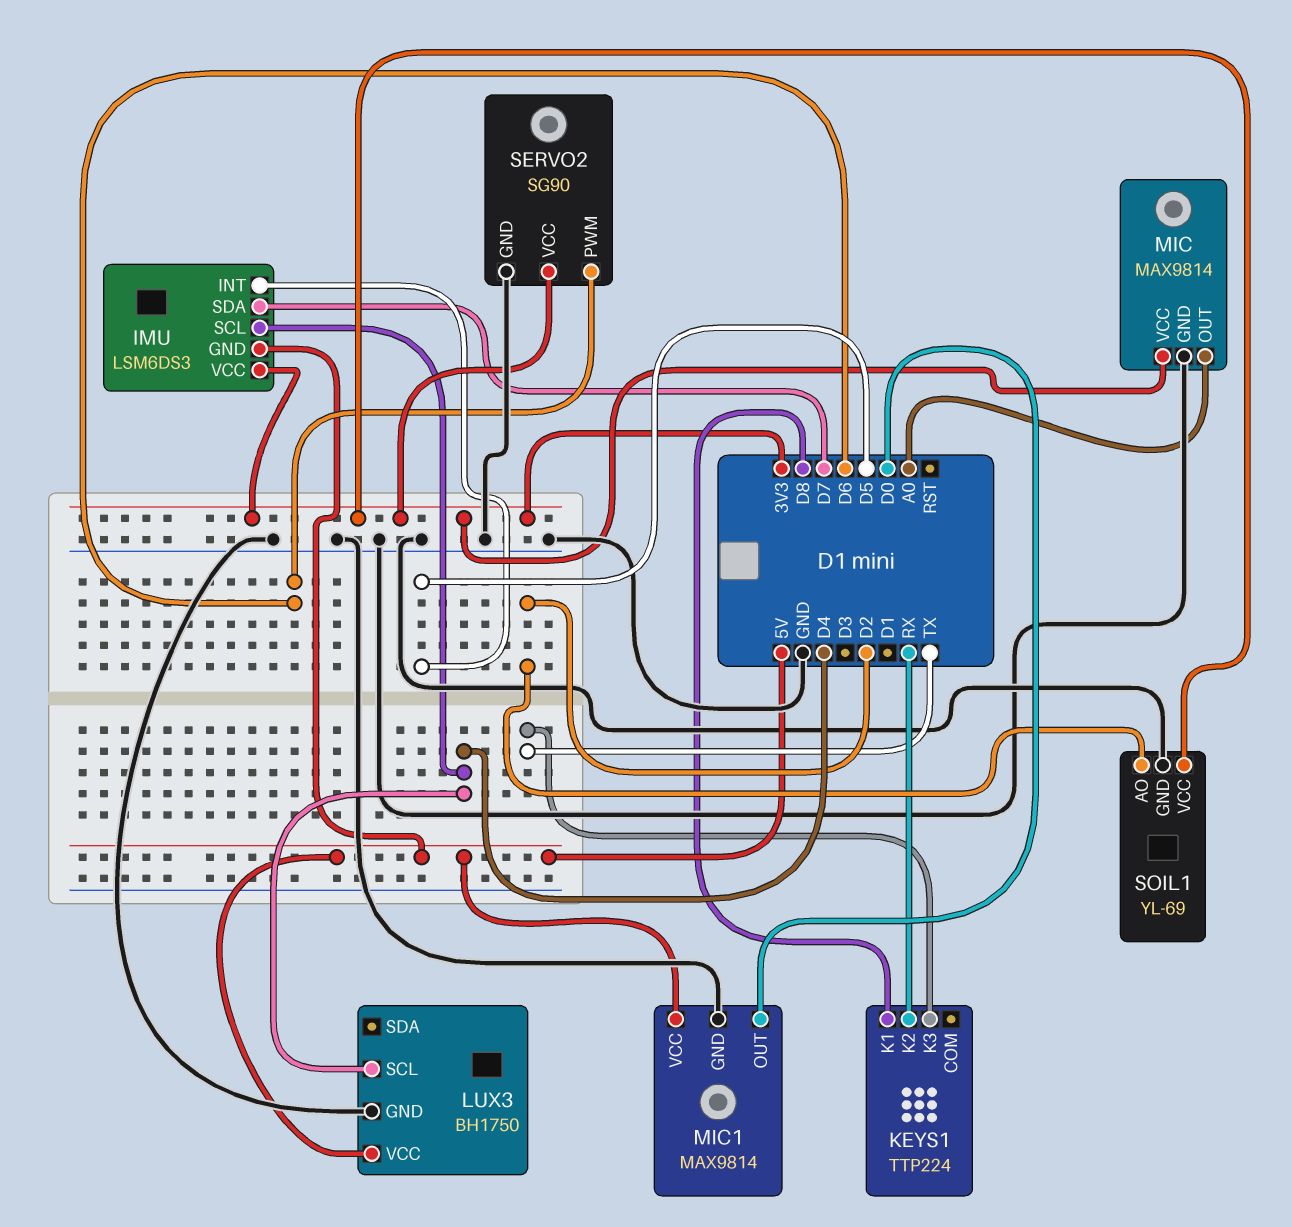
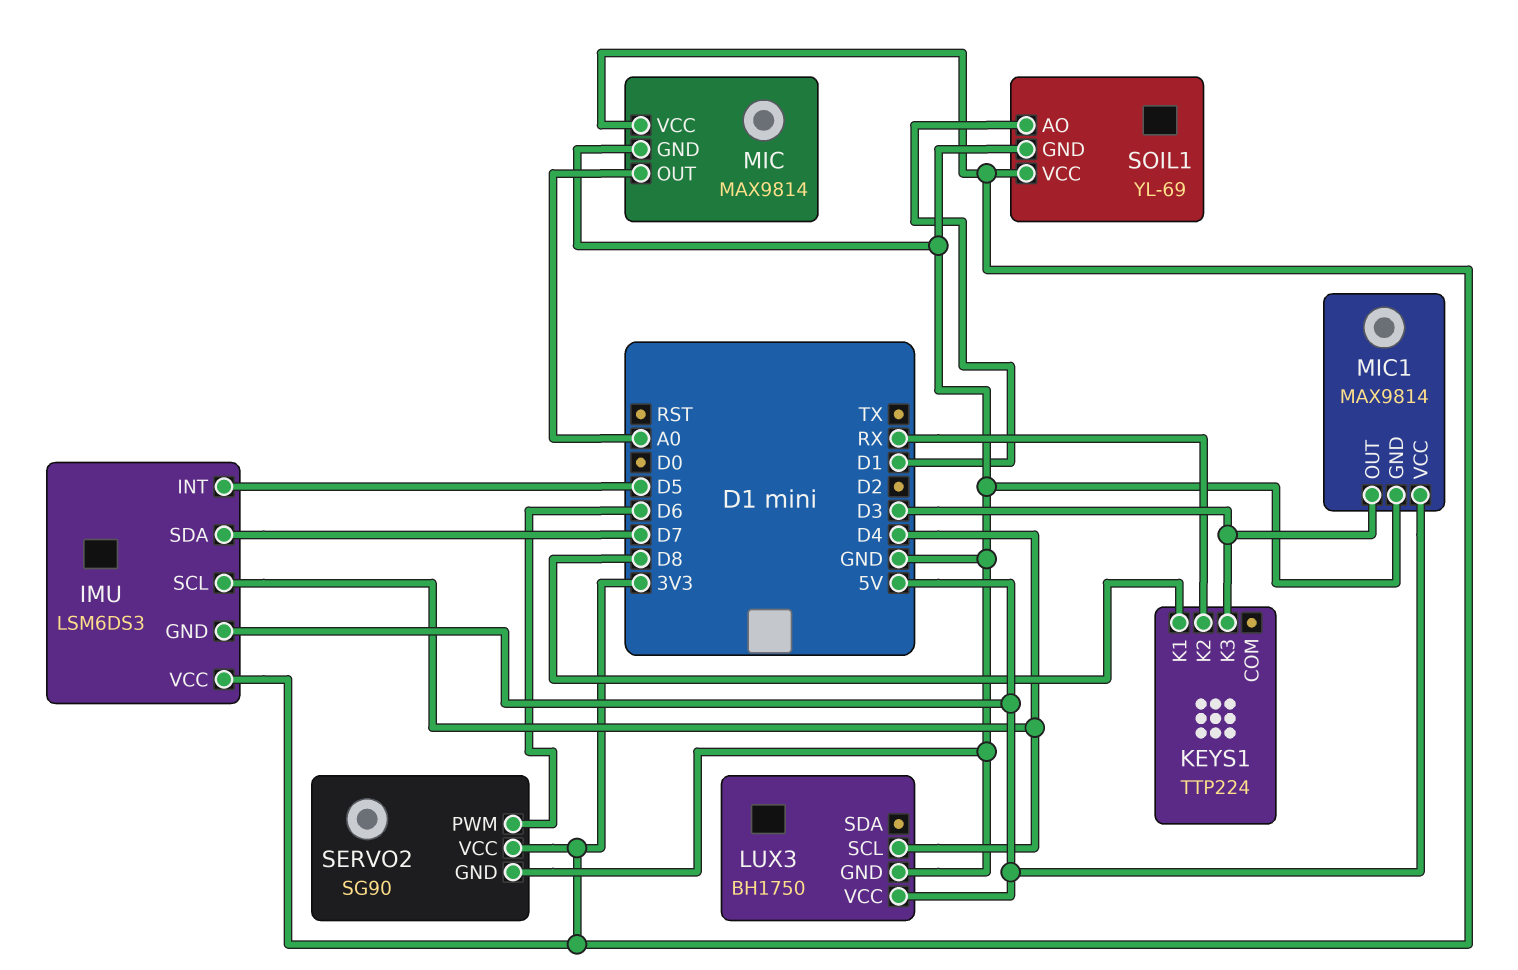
KEYS1 pin K3: TX -> D3
MIC1 pin OUT: D0 -> D3
SOIL1 pin AO: D2 -> D1

